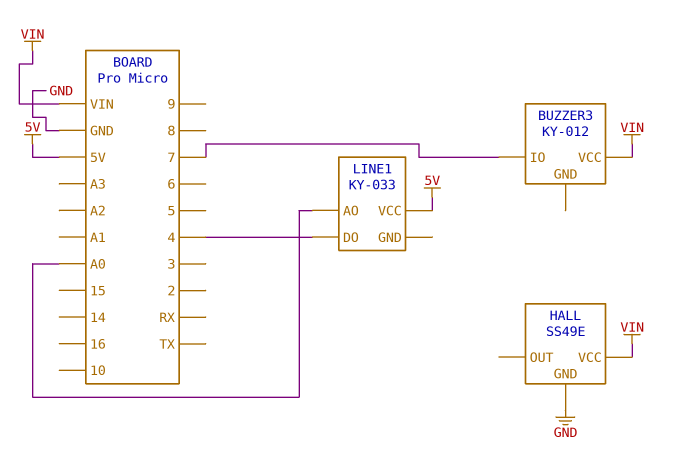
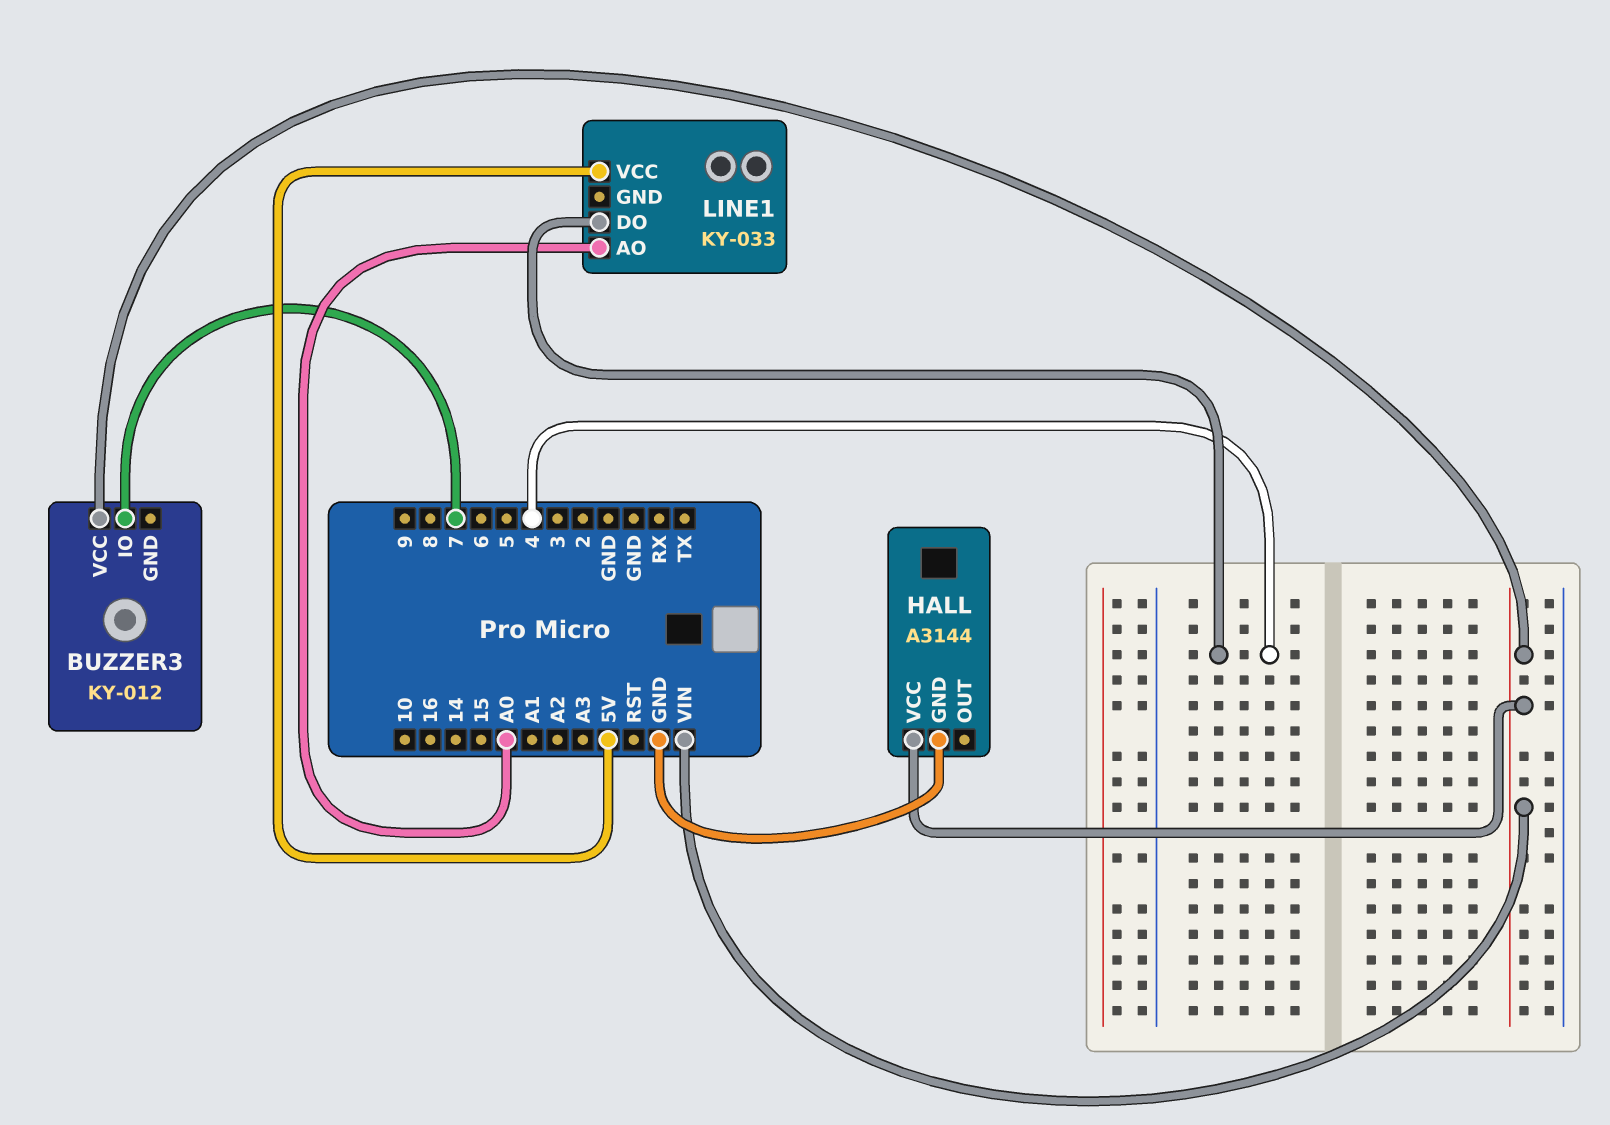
HALL: SS49E -> A3144

